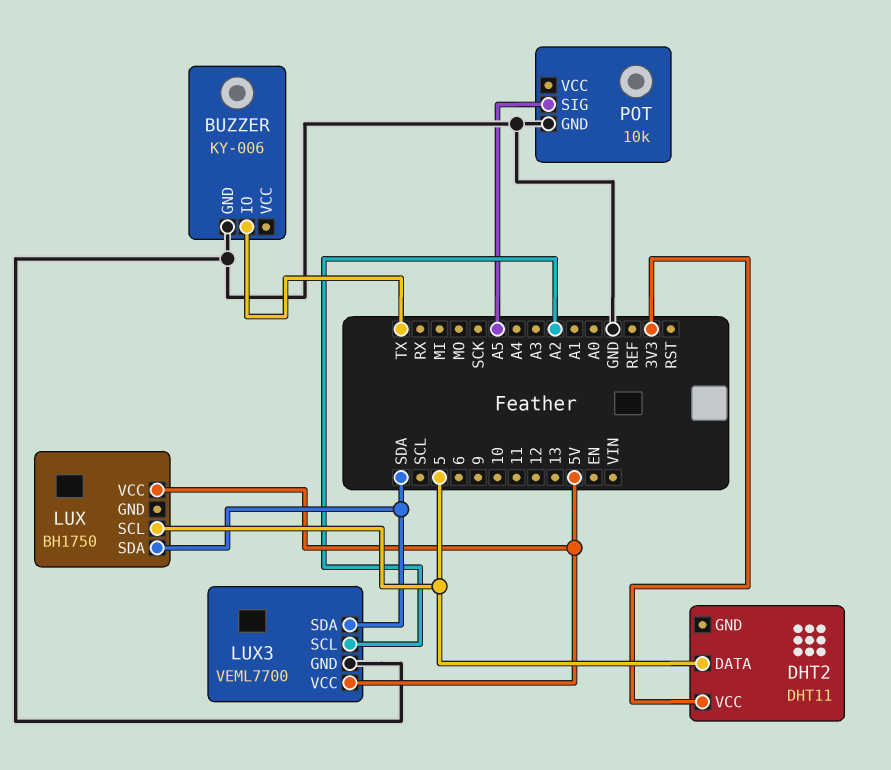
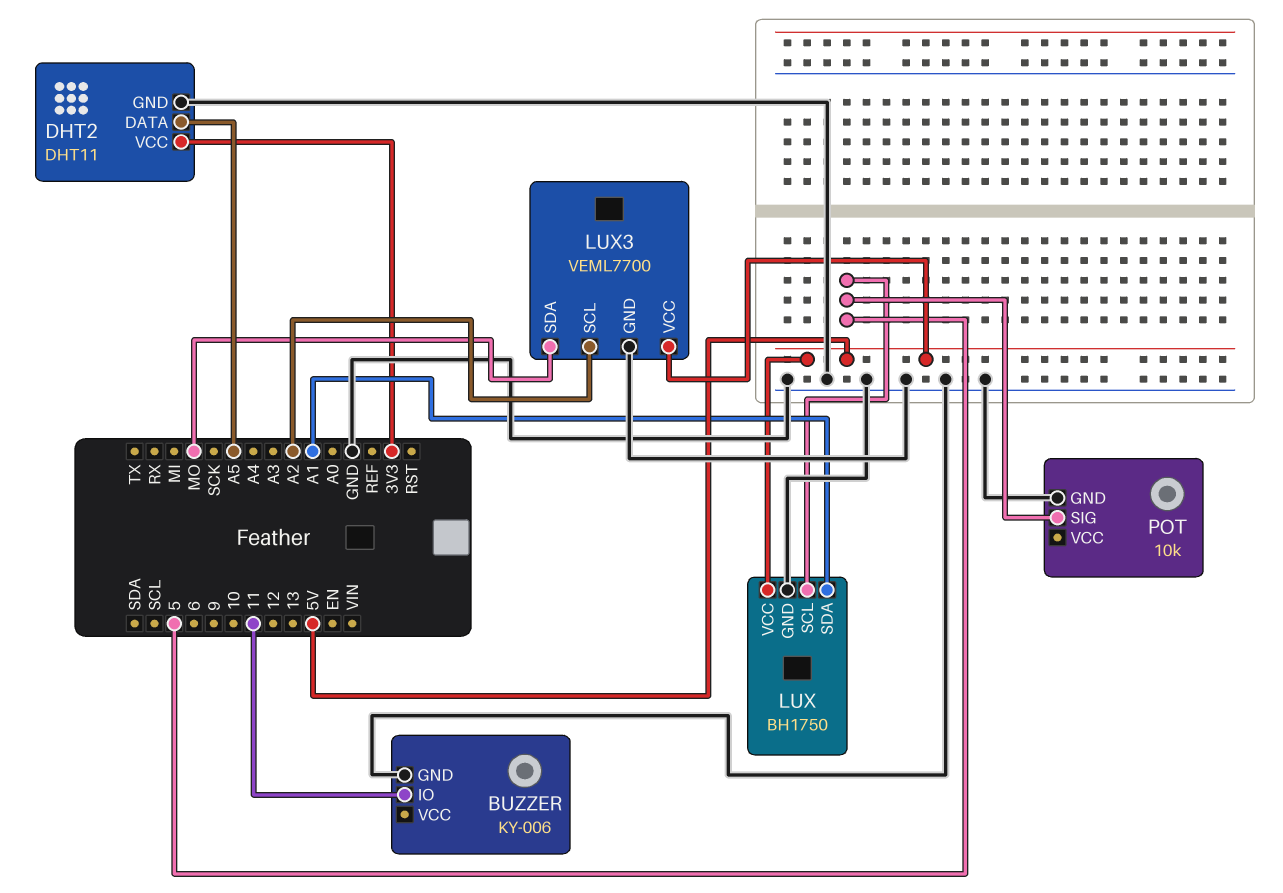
BUZZER pin IO: TX -> 11
DHT2 pin DATA: 5 -> A5
DHT2 pin GND: none -> GND
LUX pin GND: none -> GND
LUX pin SDA: SDA -> A1
LUX3 pin SDA: SDA -> MO
POT pin SIG: A5 -> 5

